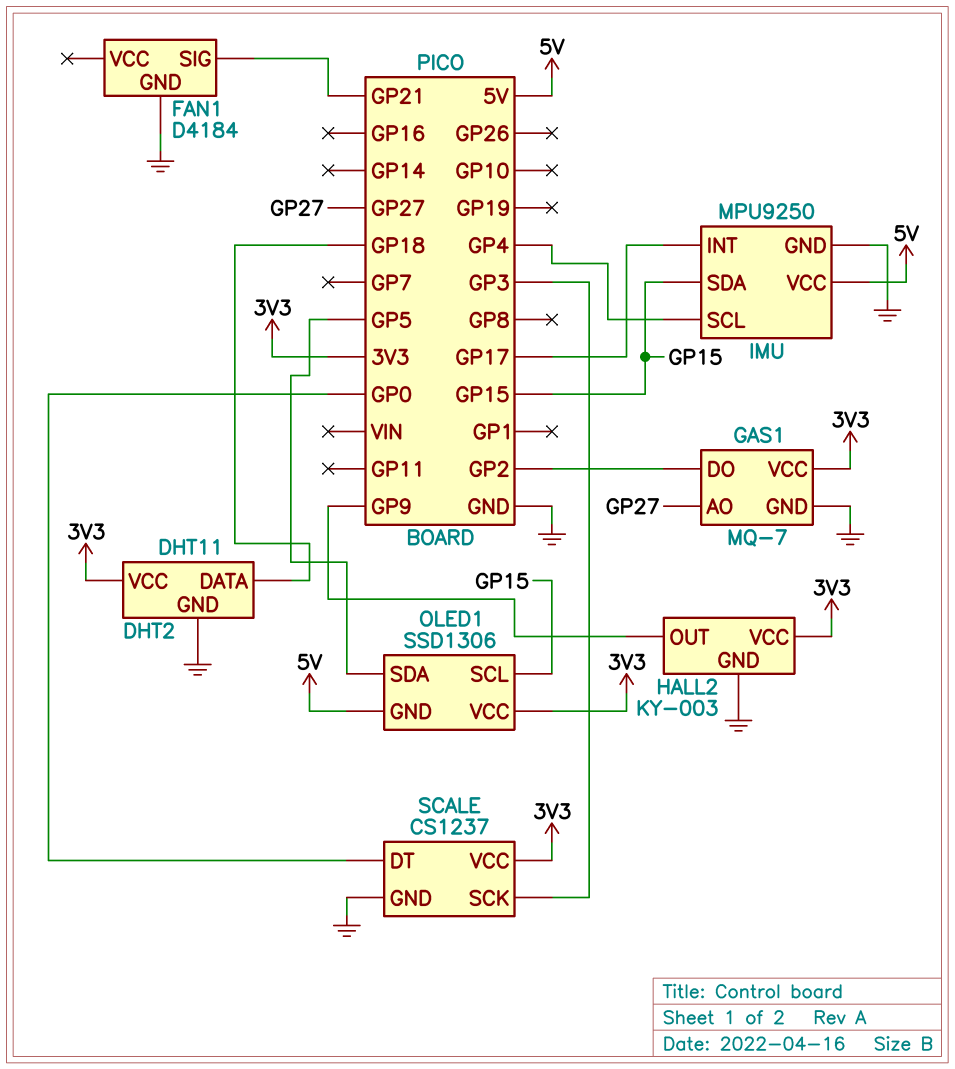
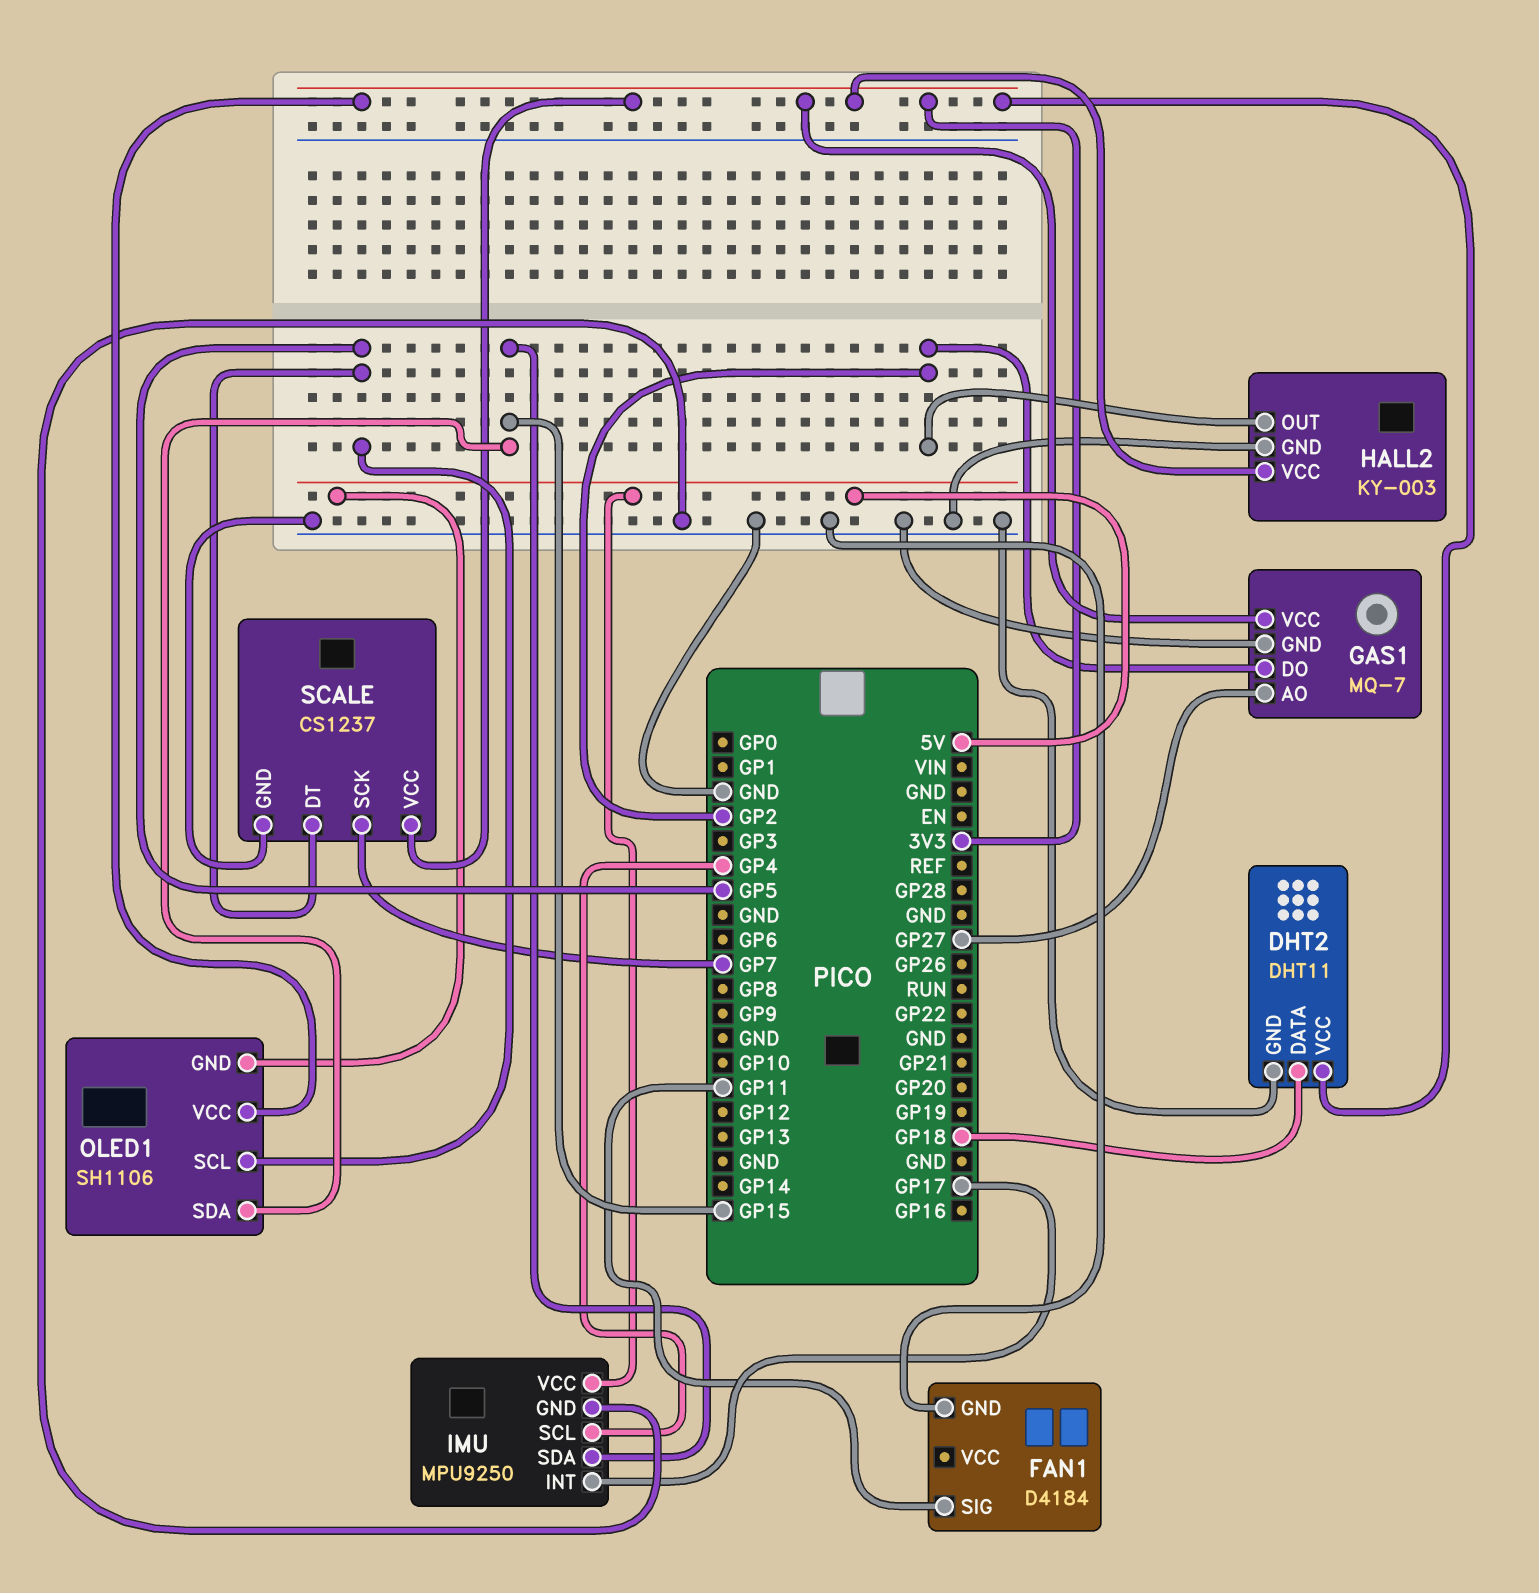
FAN1 pin SIG: GP21 -> GP11
HALL2 pin OUT: GP9 -> GP2
OLED1: SSD1306 -> SH1106
OLED1 pin SCL: GP15 -> GP5
OLED1 pin SDA: GP5 -> GP15
SCALE pin DT: GP0 -> GP5
SCALE pin SCK: GP3 -> GP7

